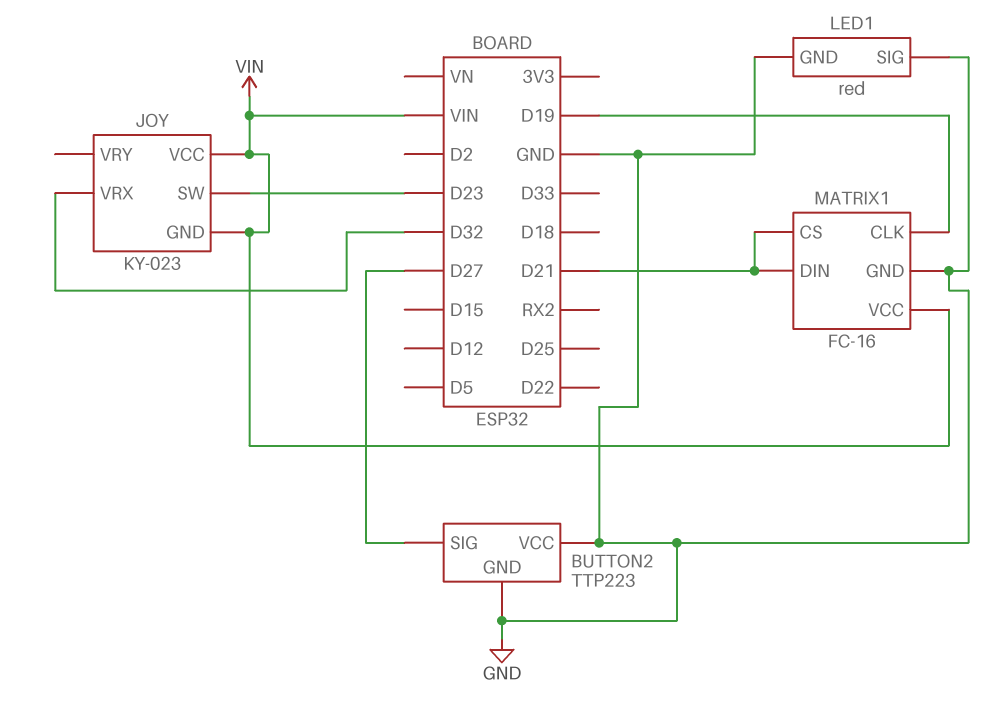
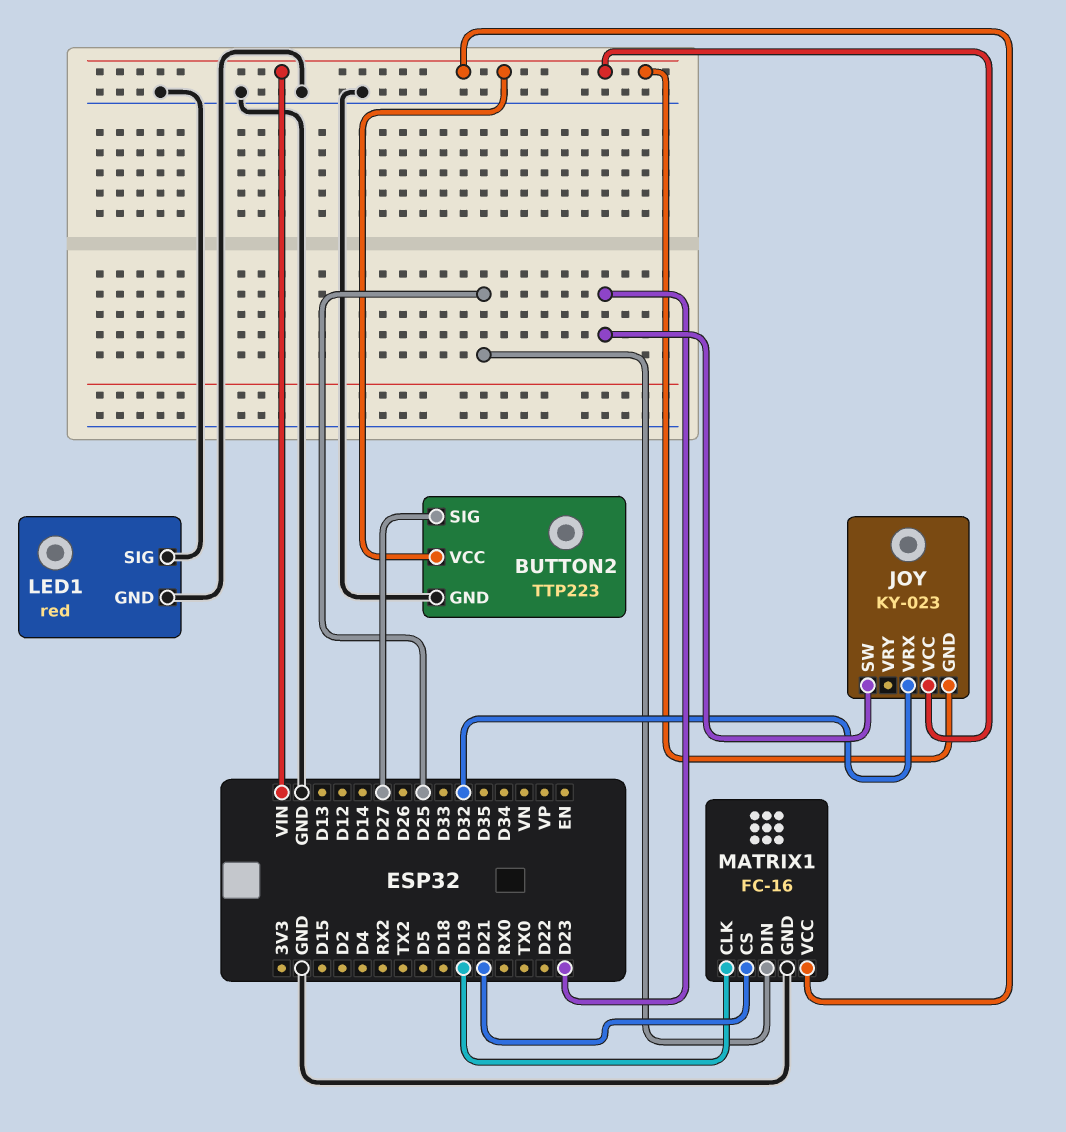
BUTTON2 pin VCC: GND -> VIN
MATRIX1 pin DIN: D21 -> D25

